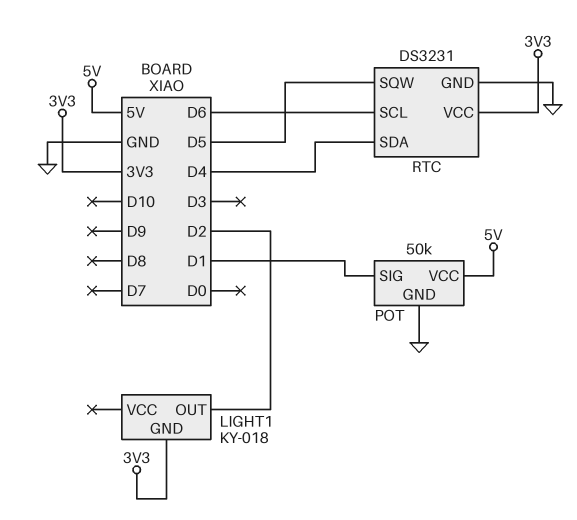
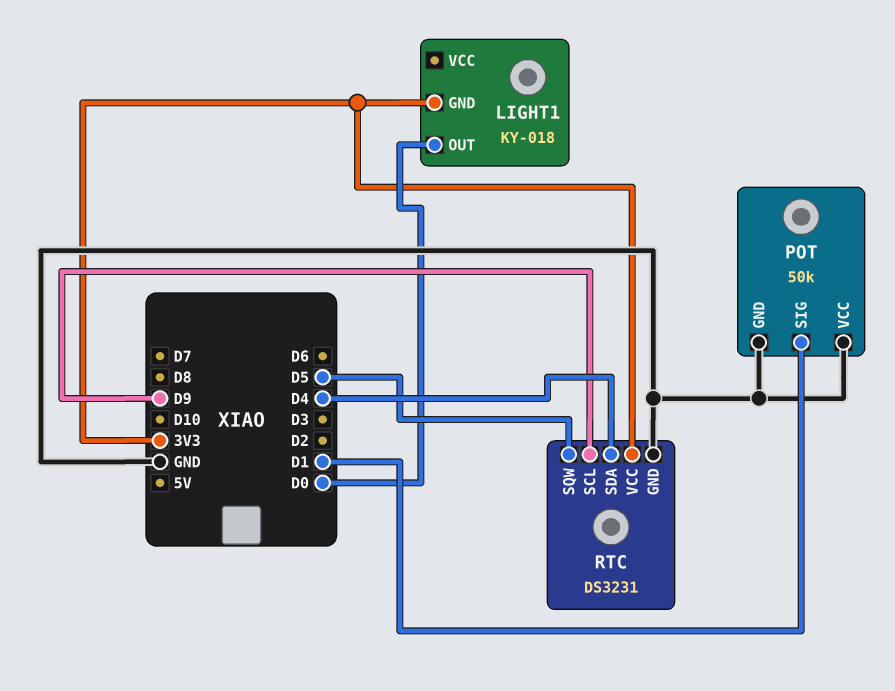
LIGHT1 pin OUT: D2 -> D0
POT pin VCC: 5V -> GND
RTC pin SCL: D6 -> D9

